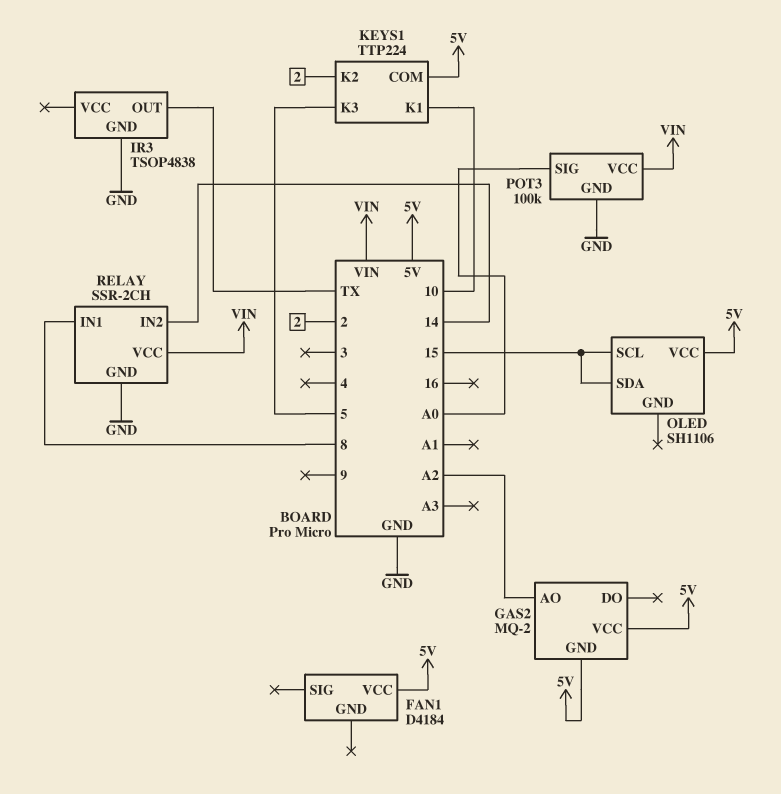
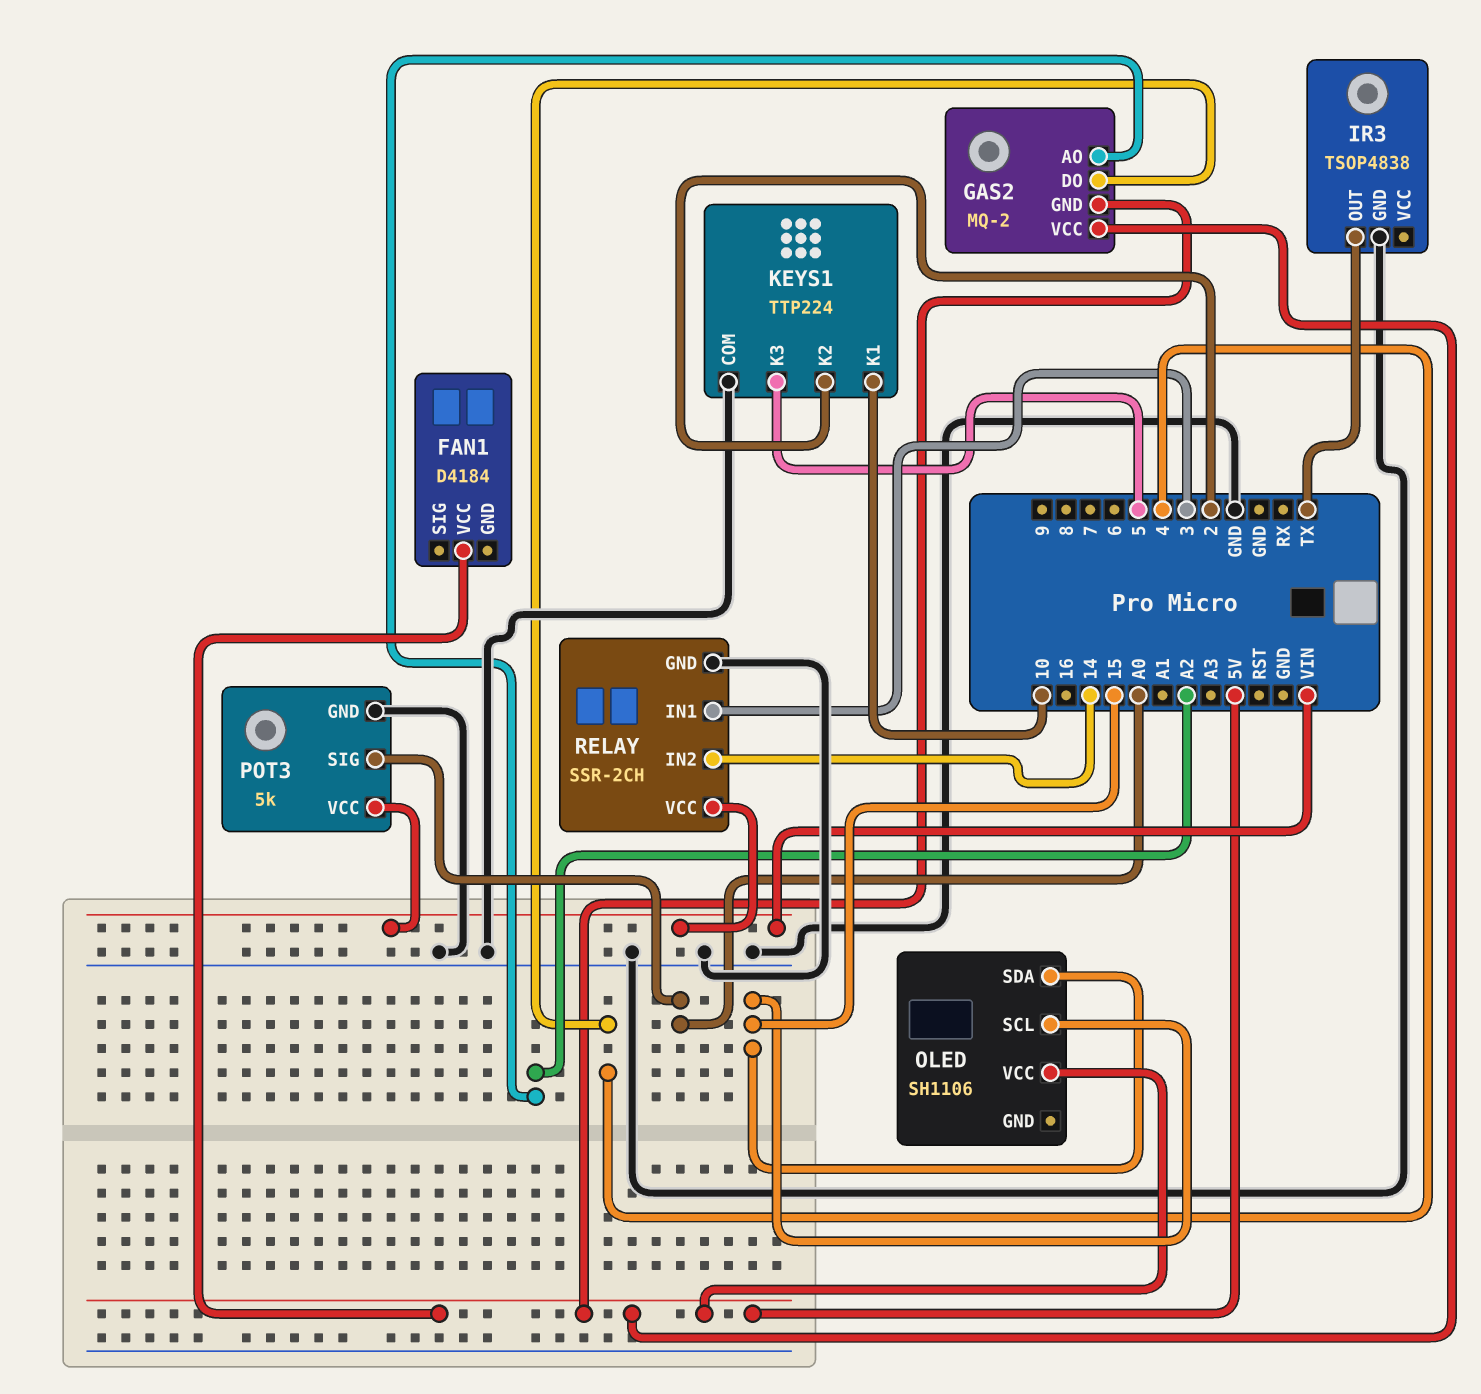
GAS2 pin DO: none -> 4
KEYS1 pin COM: 5V -> GND
POT3: 100k -> 5k
RELAY pin IN1: 8 -> 3

